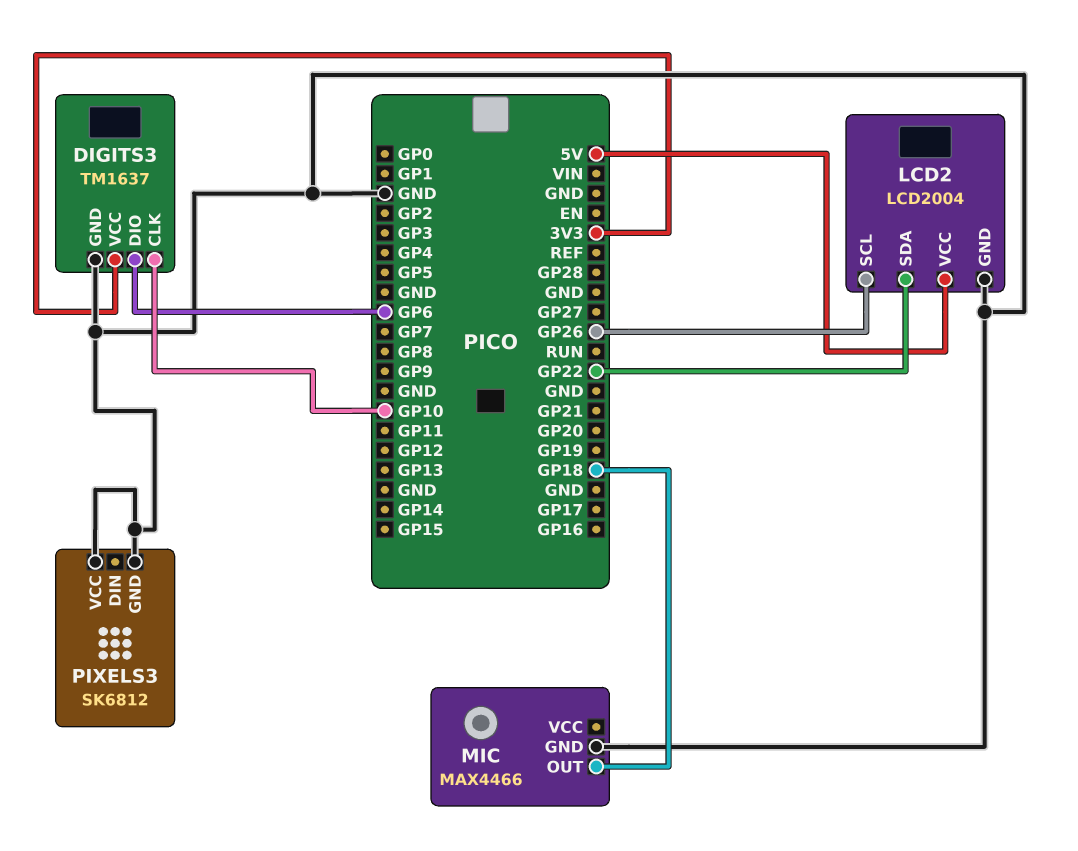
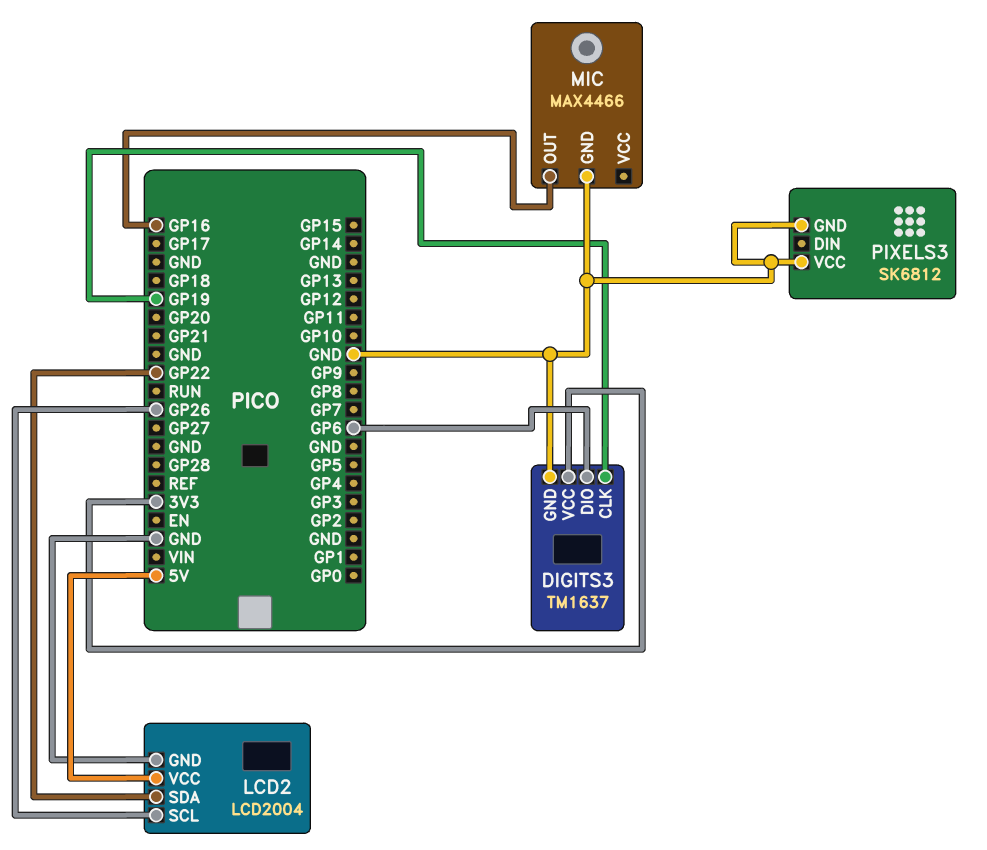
DIGITS3 pin CLK: GP10 -> GP19
MIC pin OUT: GP18 -> GP16

